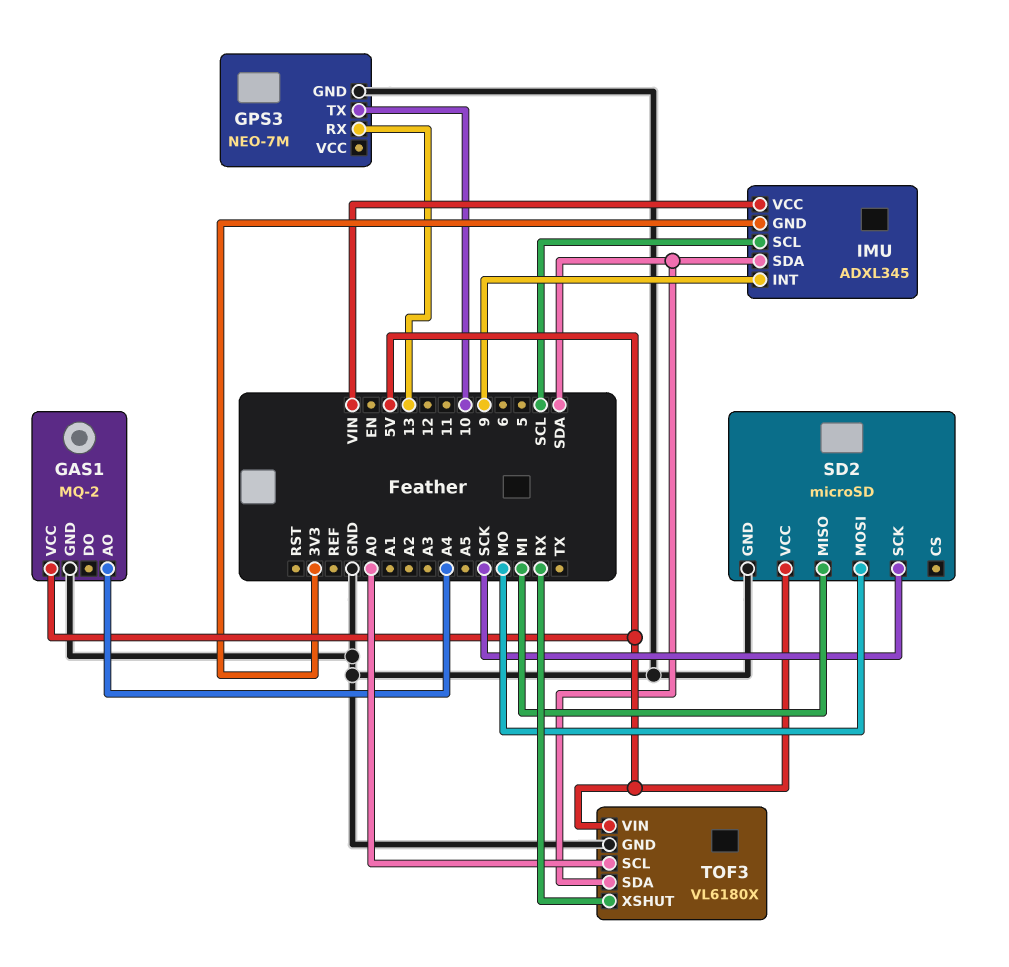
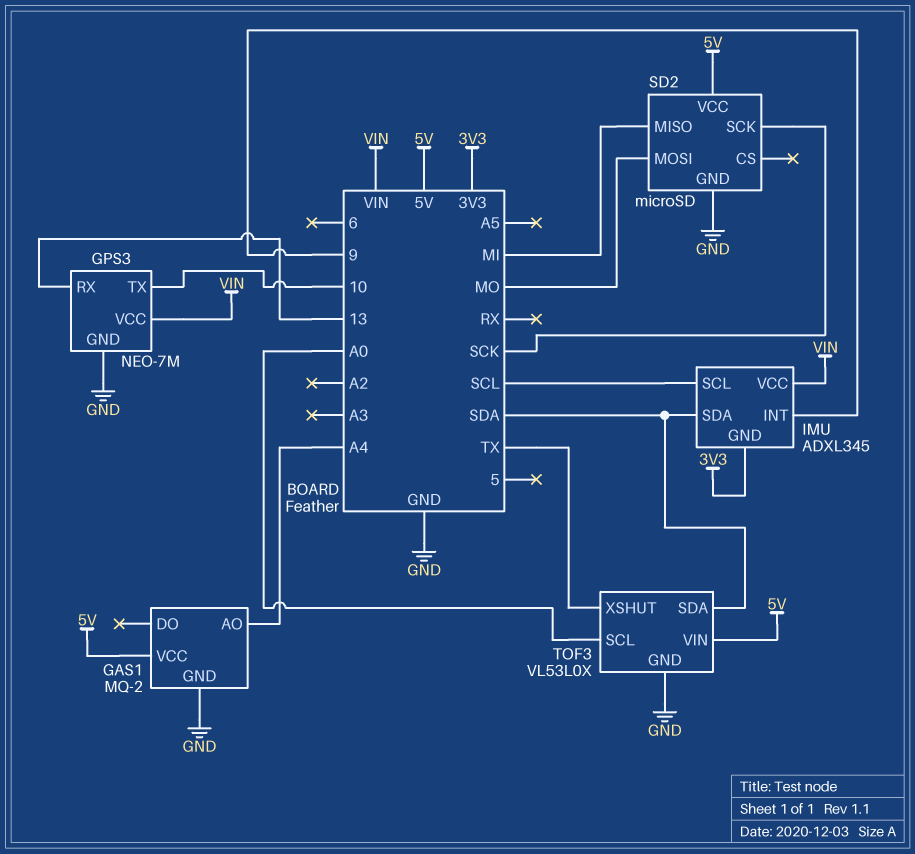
GPS3 pin VCC: none -> VIN
TOF3: VL6180X -> VL53L0X
TOF3 pin XSHUT: RX -> TX

